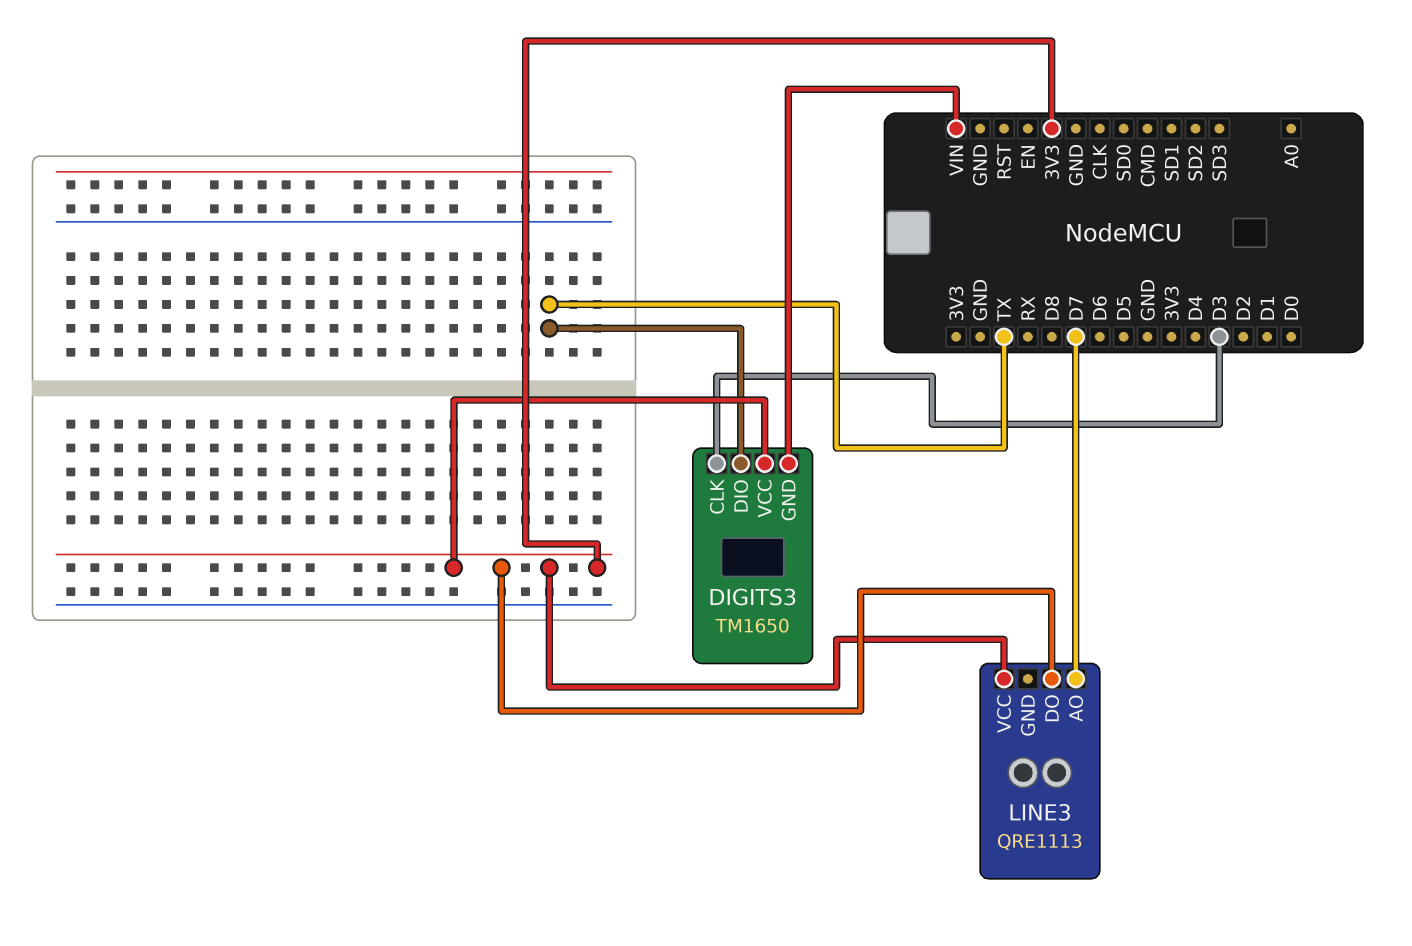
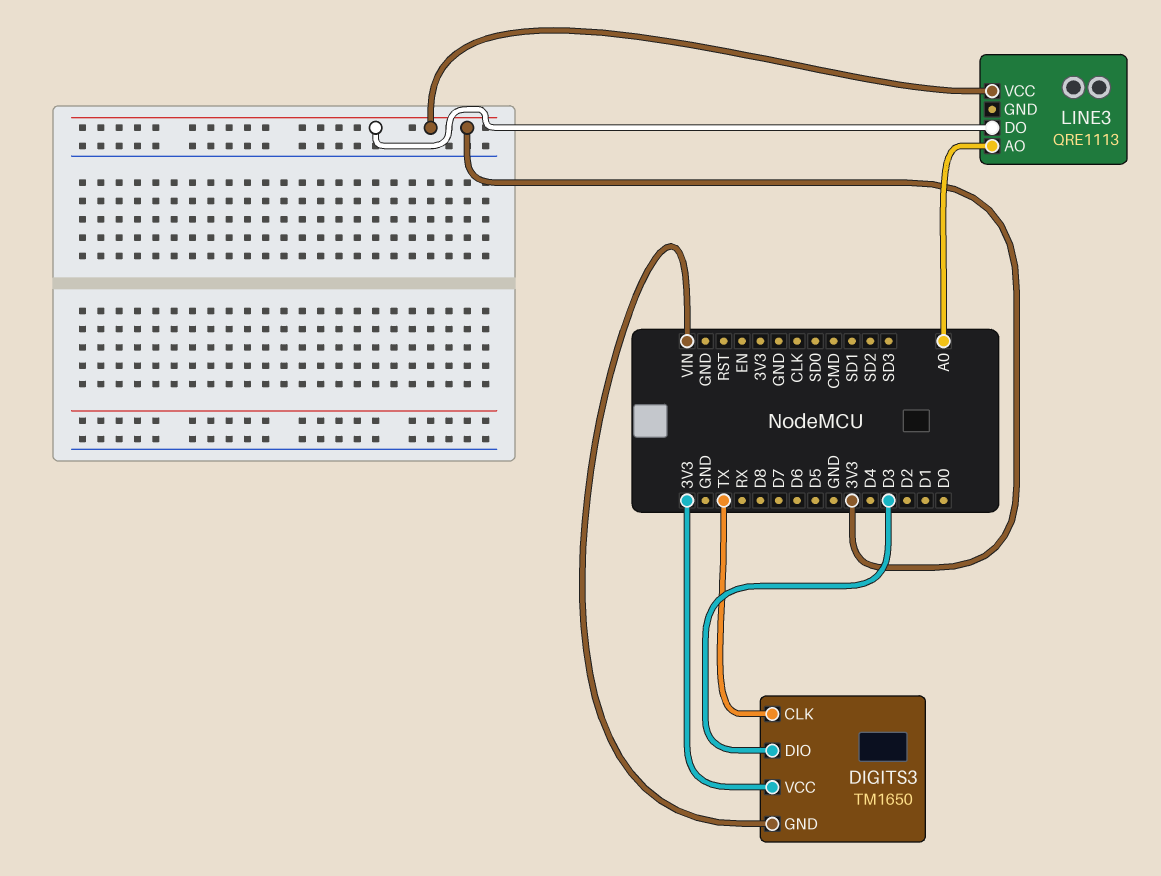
DIGITS3 pin CLK: D3 -> TX
DIGITS3 pin DIO: TX -> D3
LINE3 pin AO: D7 -> A0

